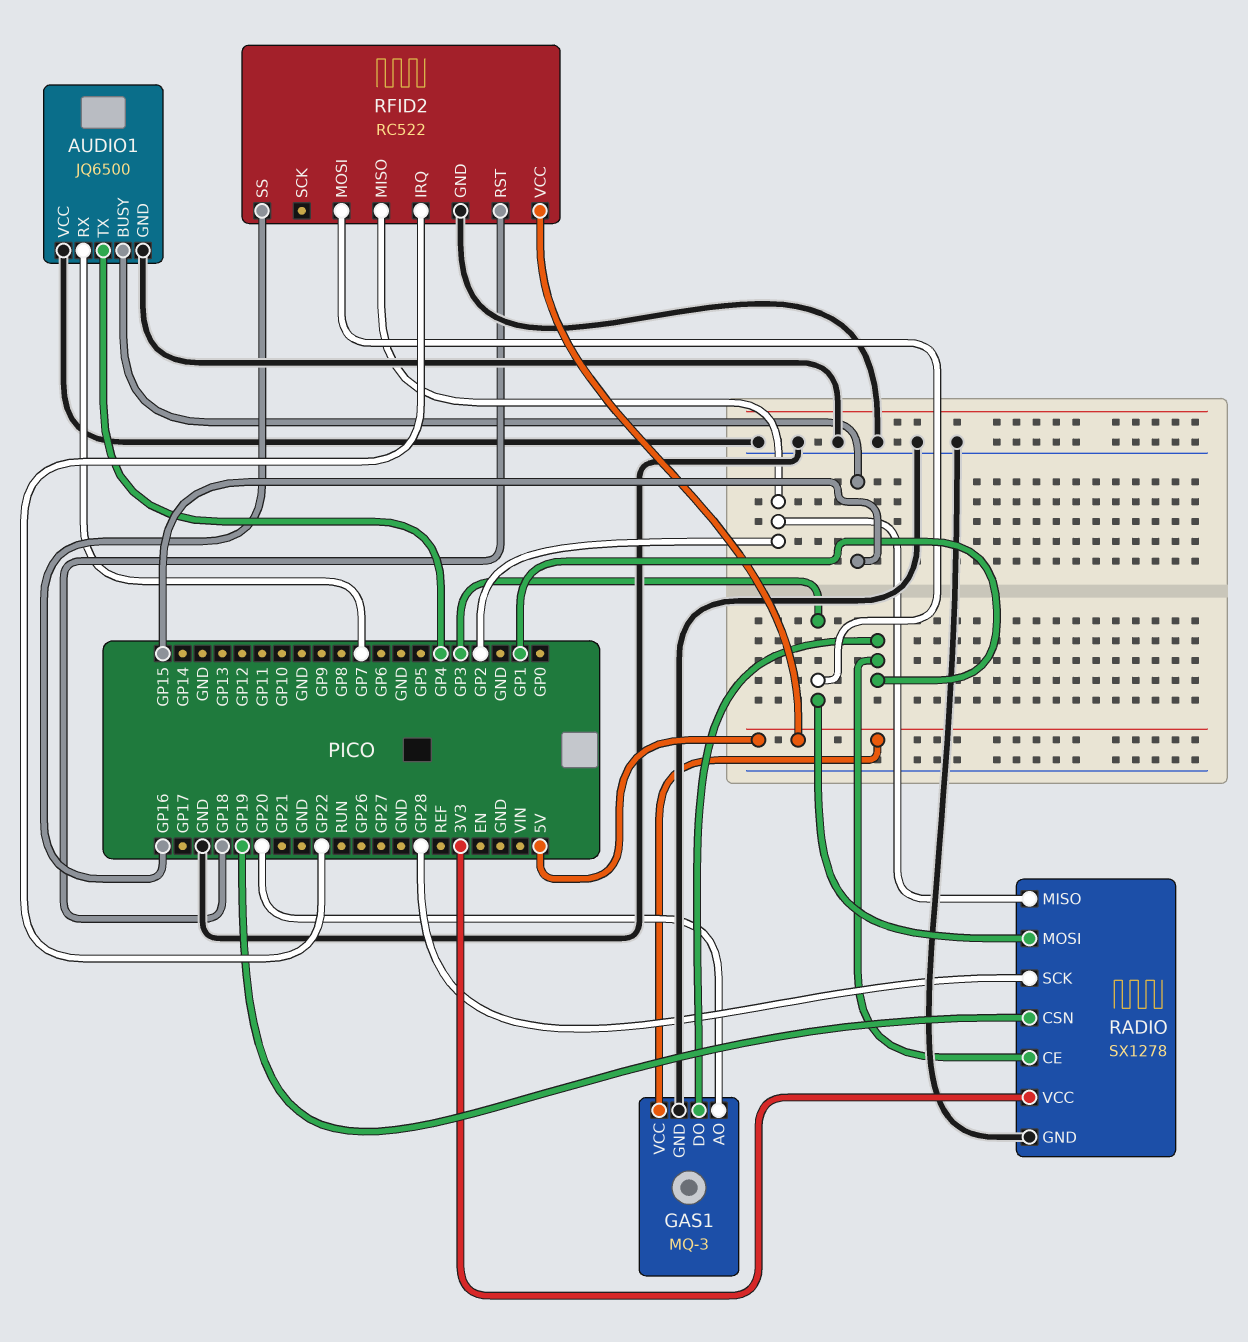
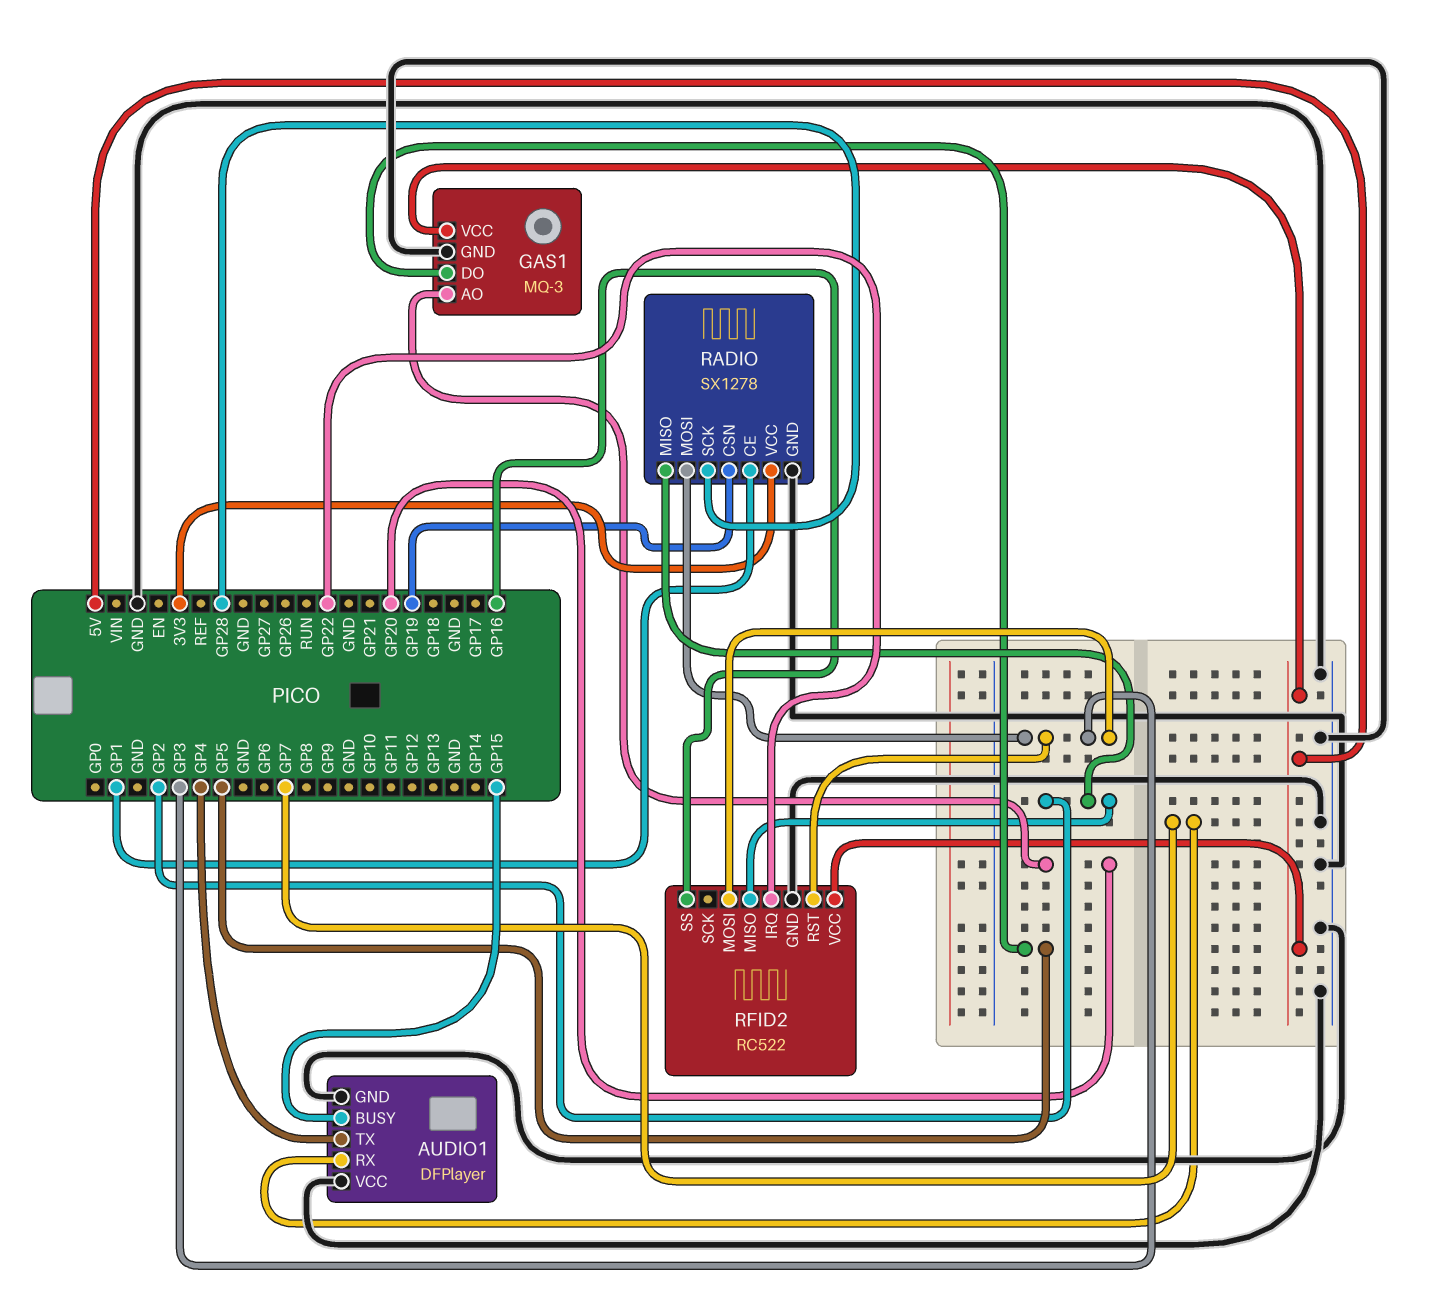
AUDIO1: JQ6500 -> DFPlayer
GAS1 pin DO: GP1 -> GP5
RFID2 pin RST: GP18 -> GP3

